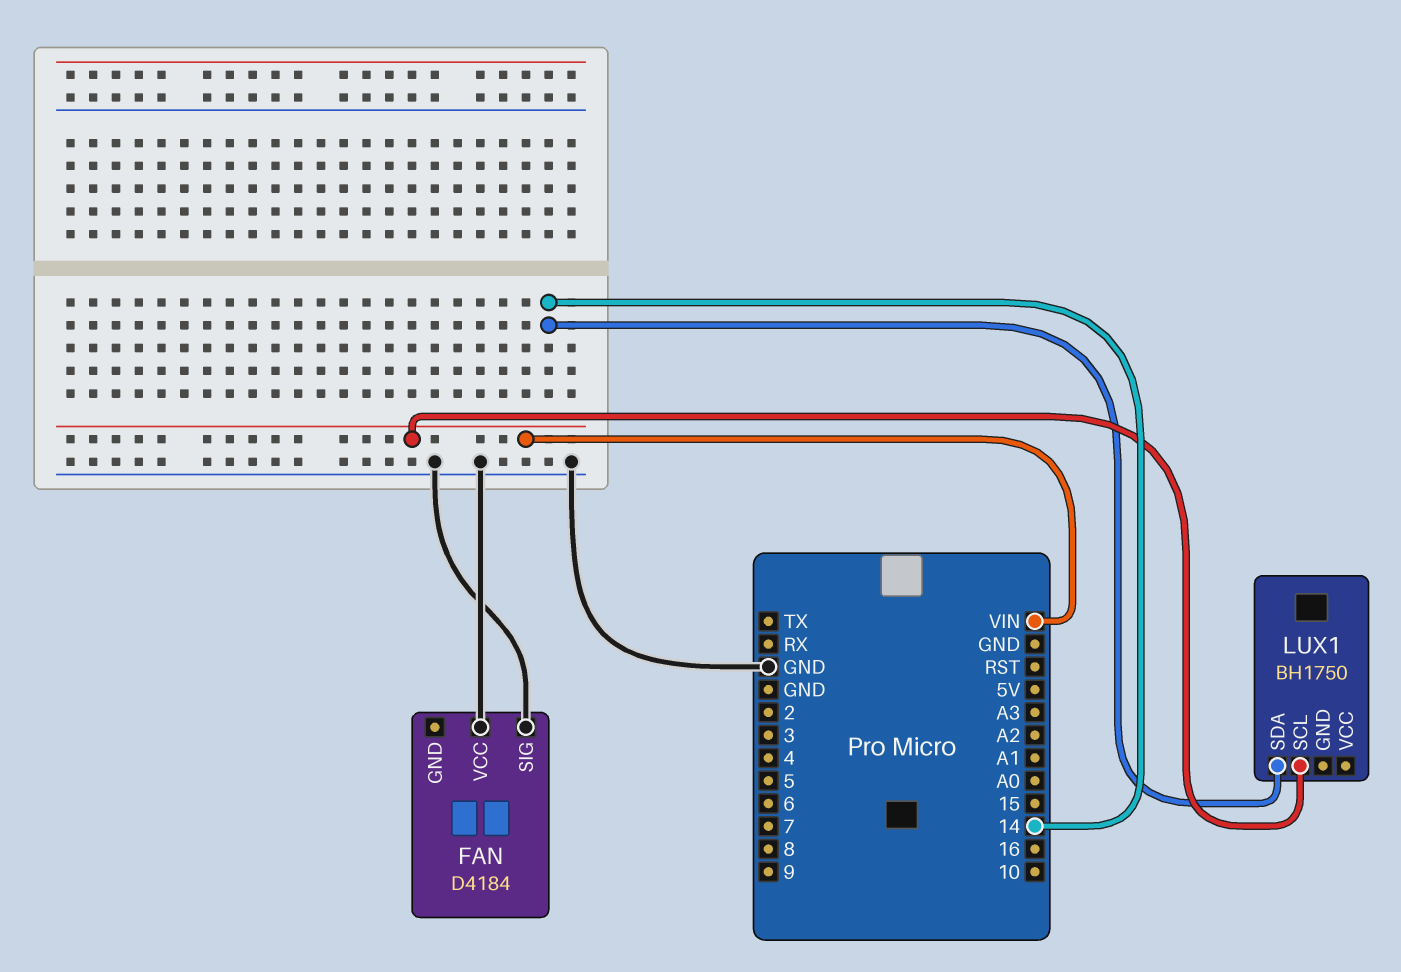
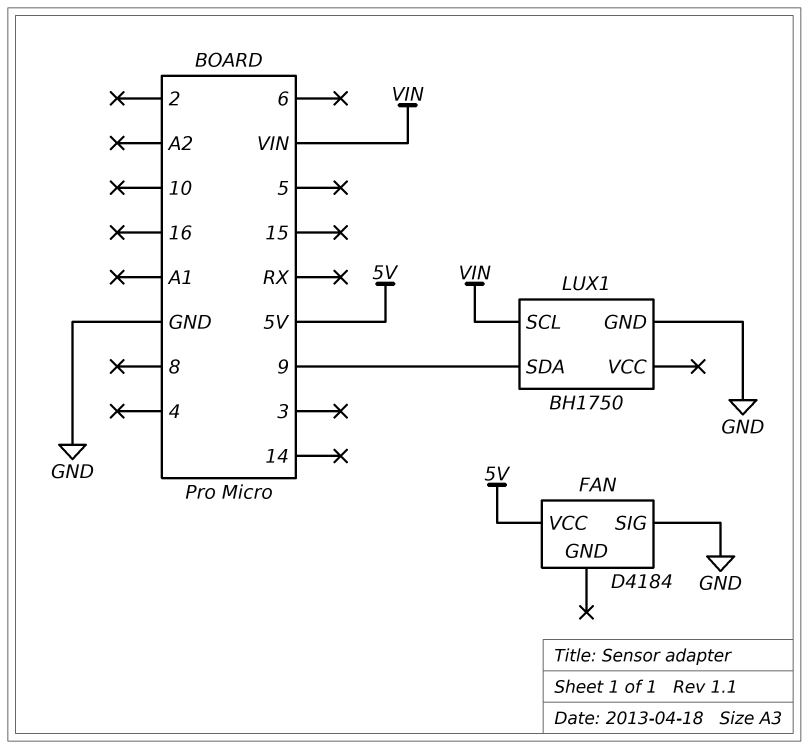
FAN pin VCC: GND -> 5V
LUX1 pin GND: none -> GND
LUX1 pin SDA: 14 -> 9

